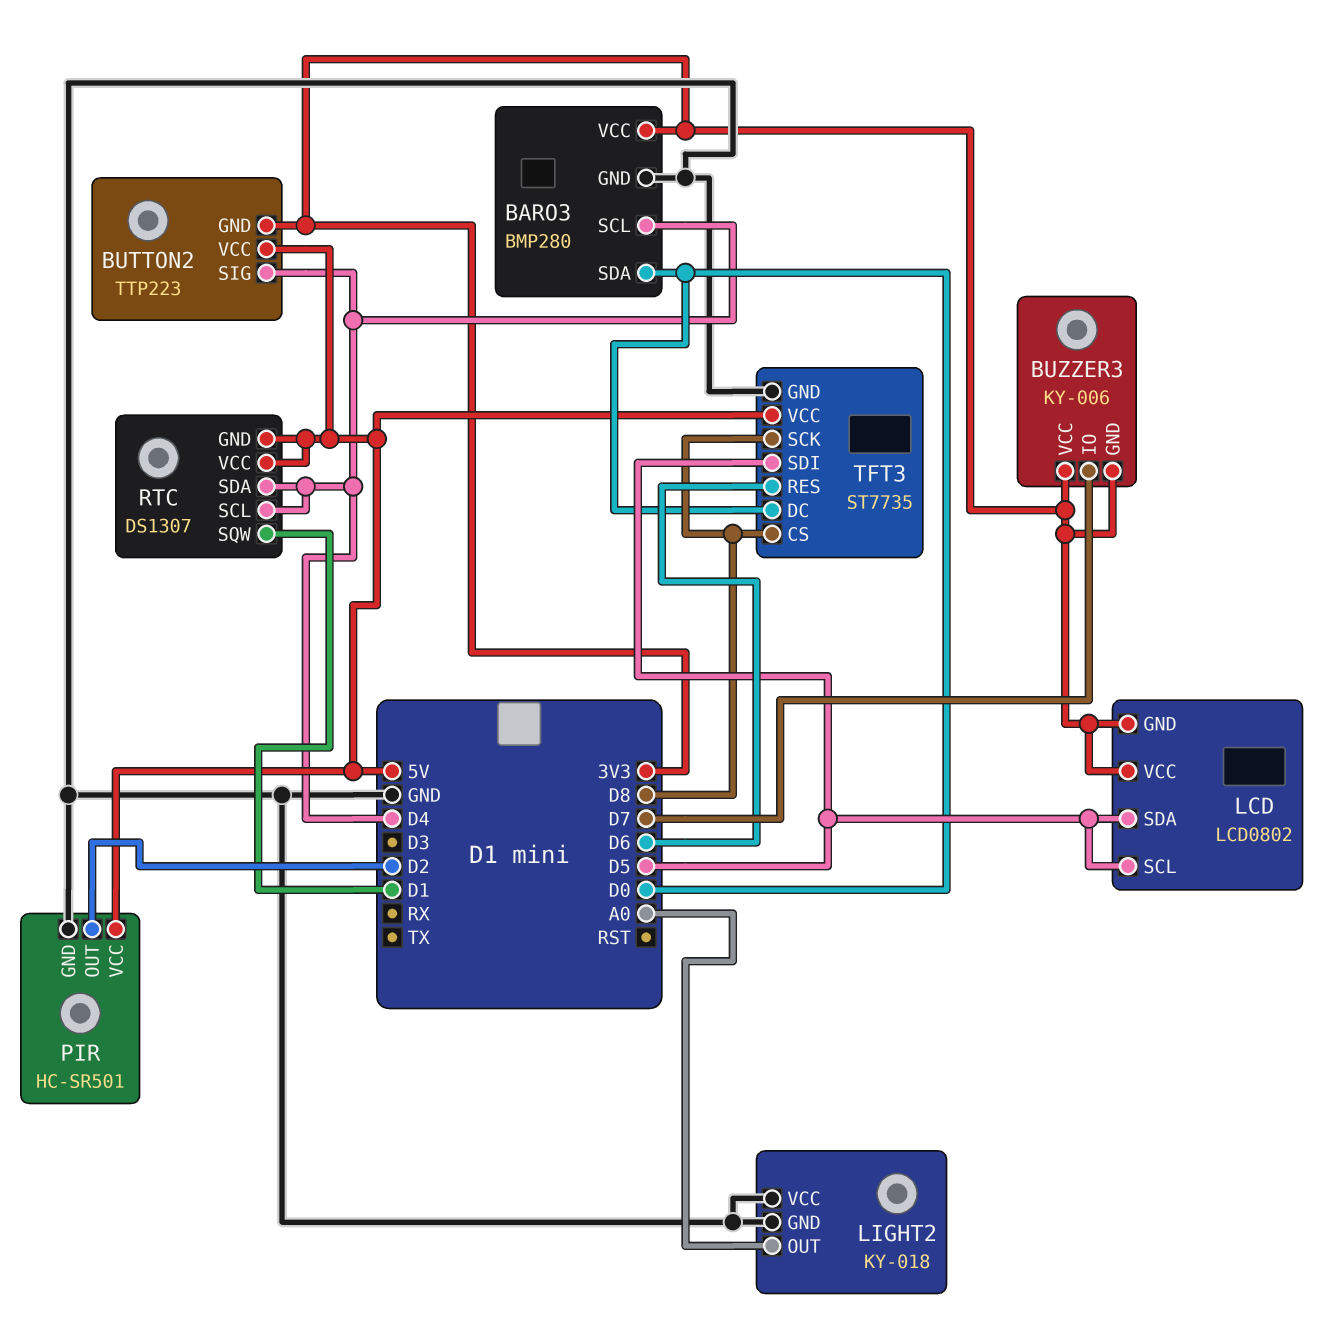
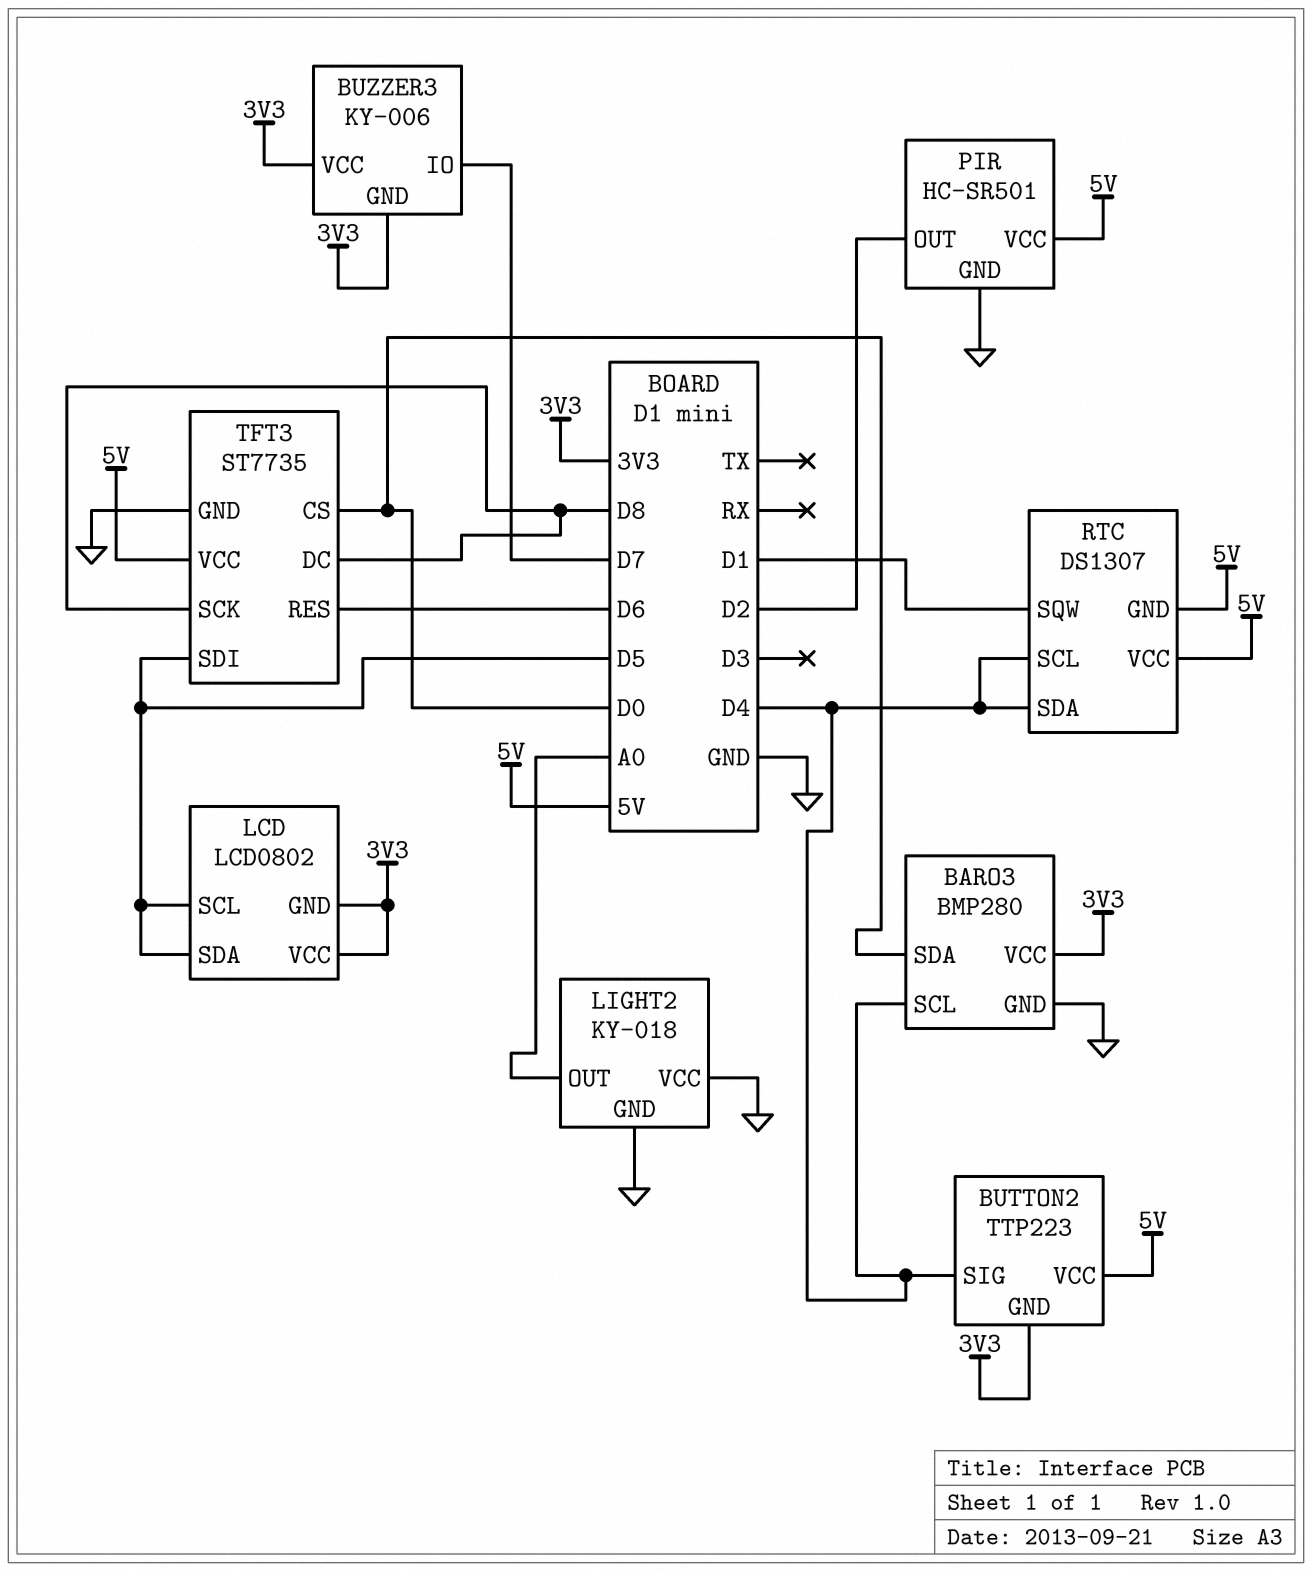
TFT3 pin CS: D8 -> D0
TFT3 pin DC: D0 -> D8

